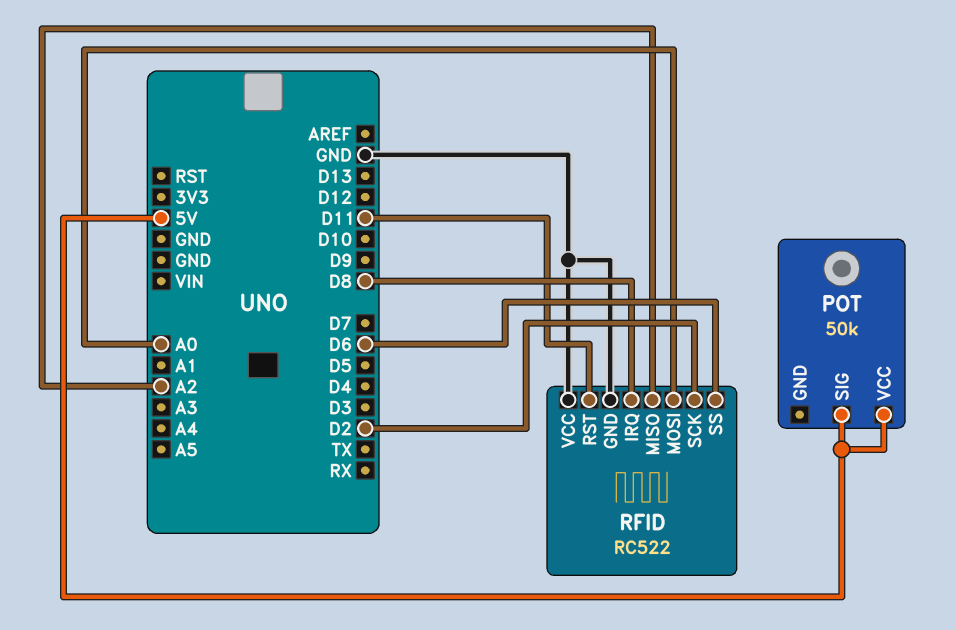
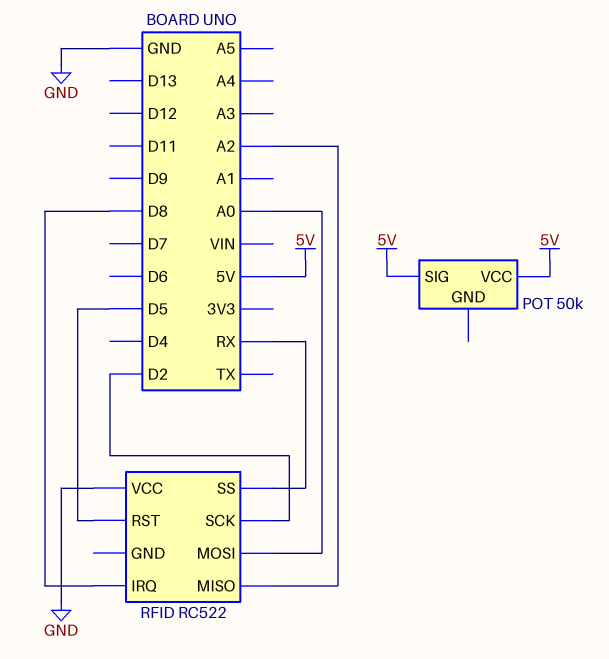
RFID pin GND: GND -> none
RFID pin RST: D11 -> D5
RFID pin SS: D6 -> RX

